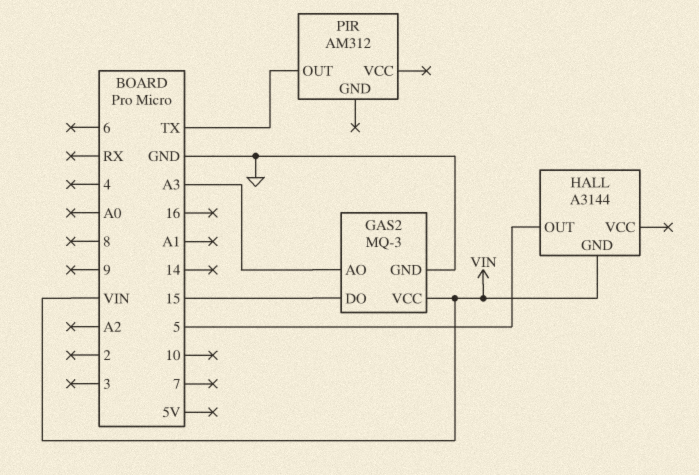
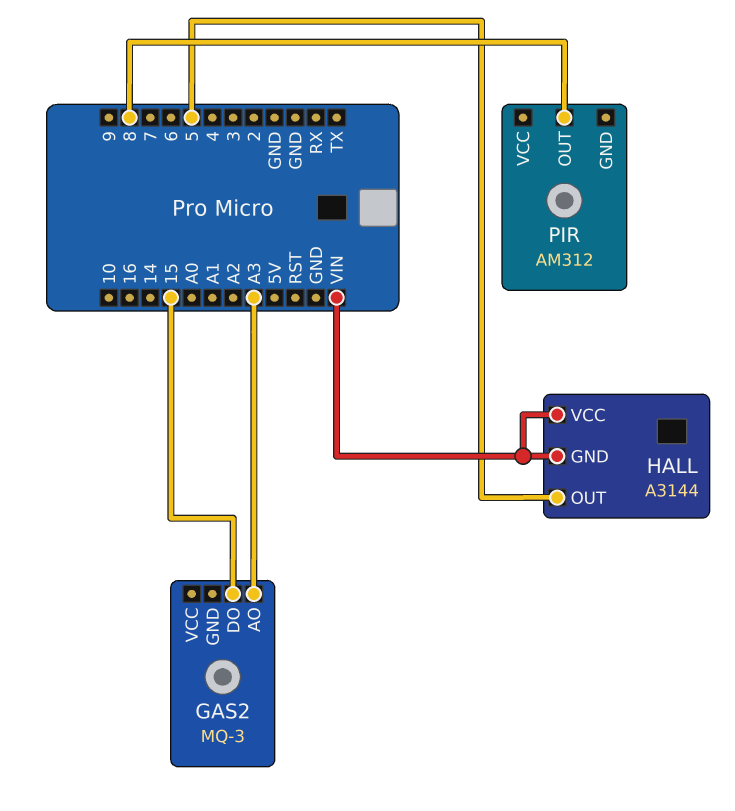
GAS2 pin GND: GND -> none
GAS2 pin VCC: VIN -> none
HALL pin VCC: none -> VIN
PIR pin OUT: TX -> 8

